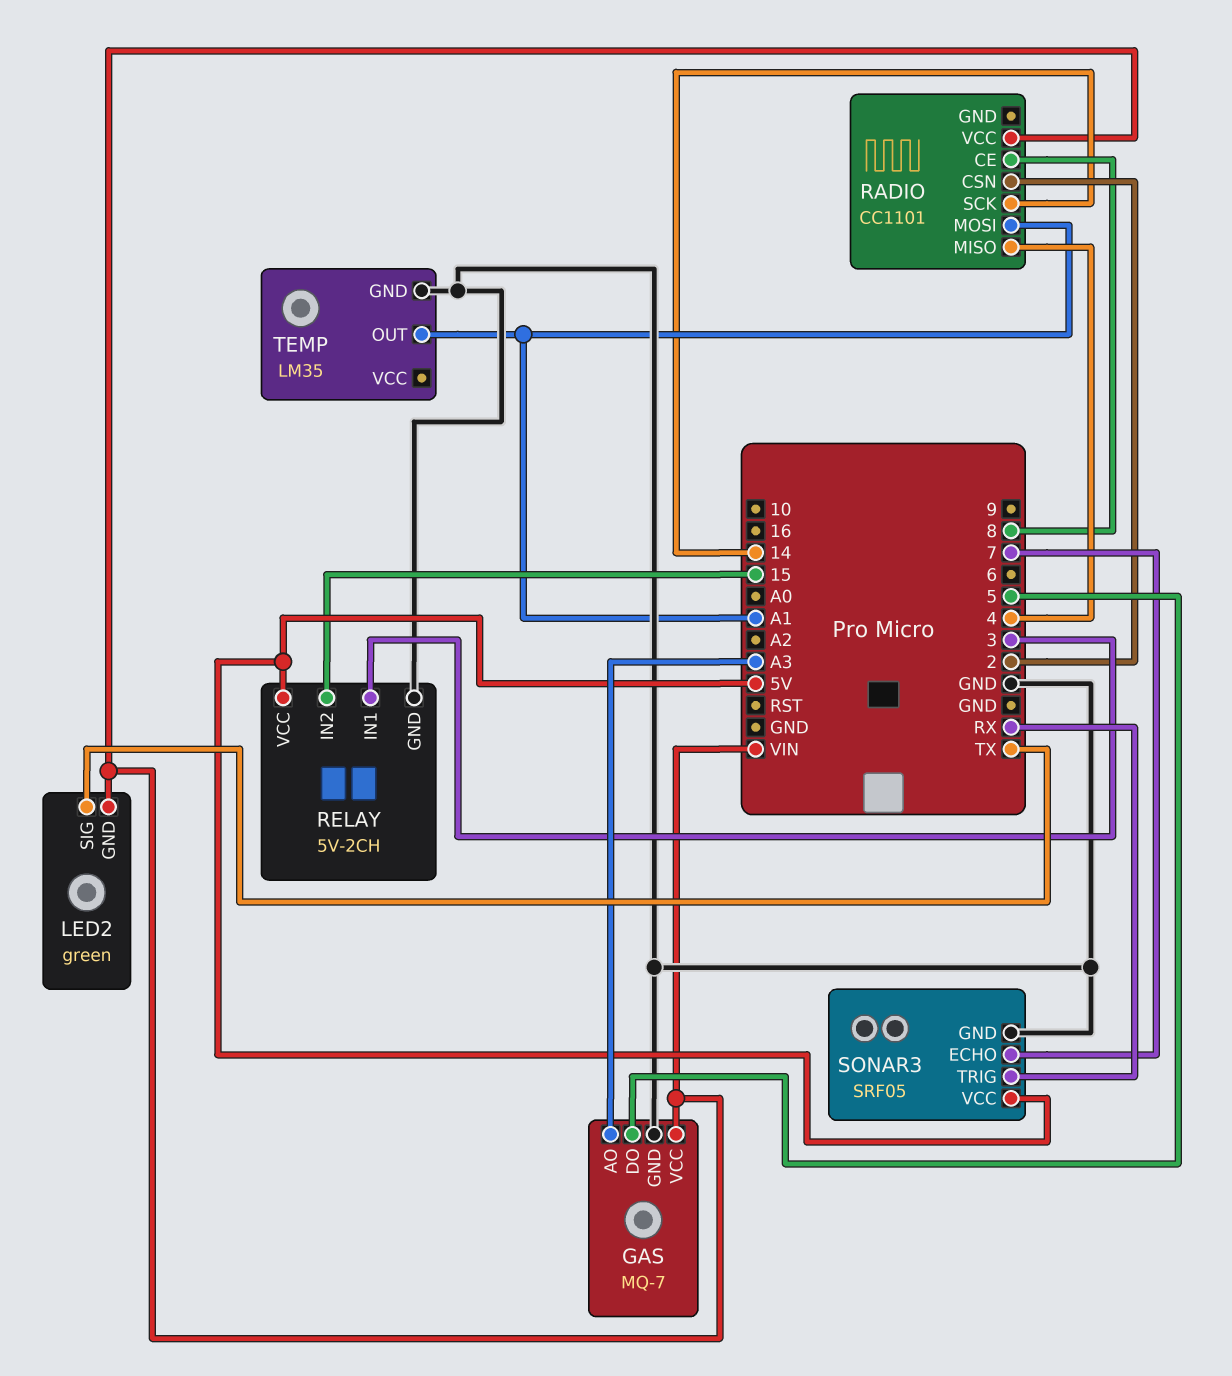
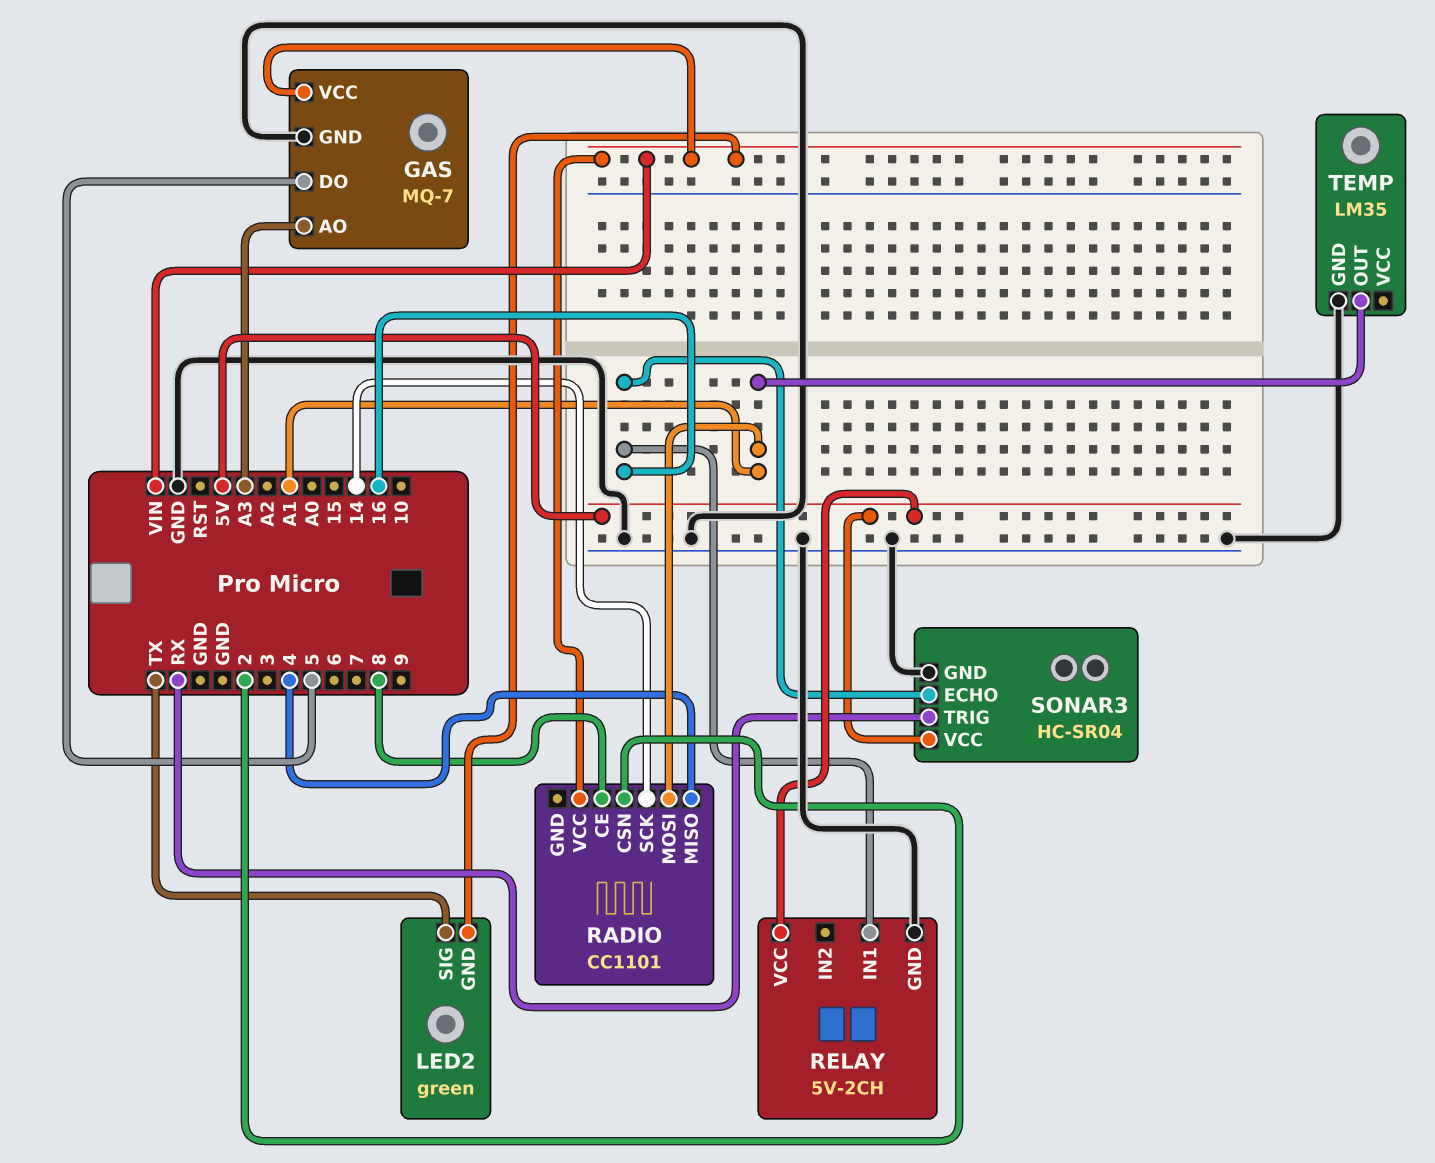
RELAY pin IN1: 3 -> 16
RELAY pin IN2: 15 -> none
SONAR3: SRF05 -> HC-SR04
SONAR3 pin ECHO: 7 -> 16

